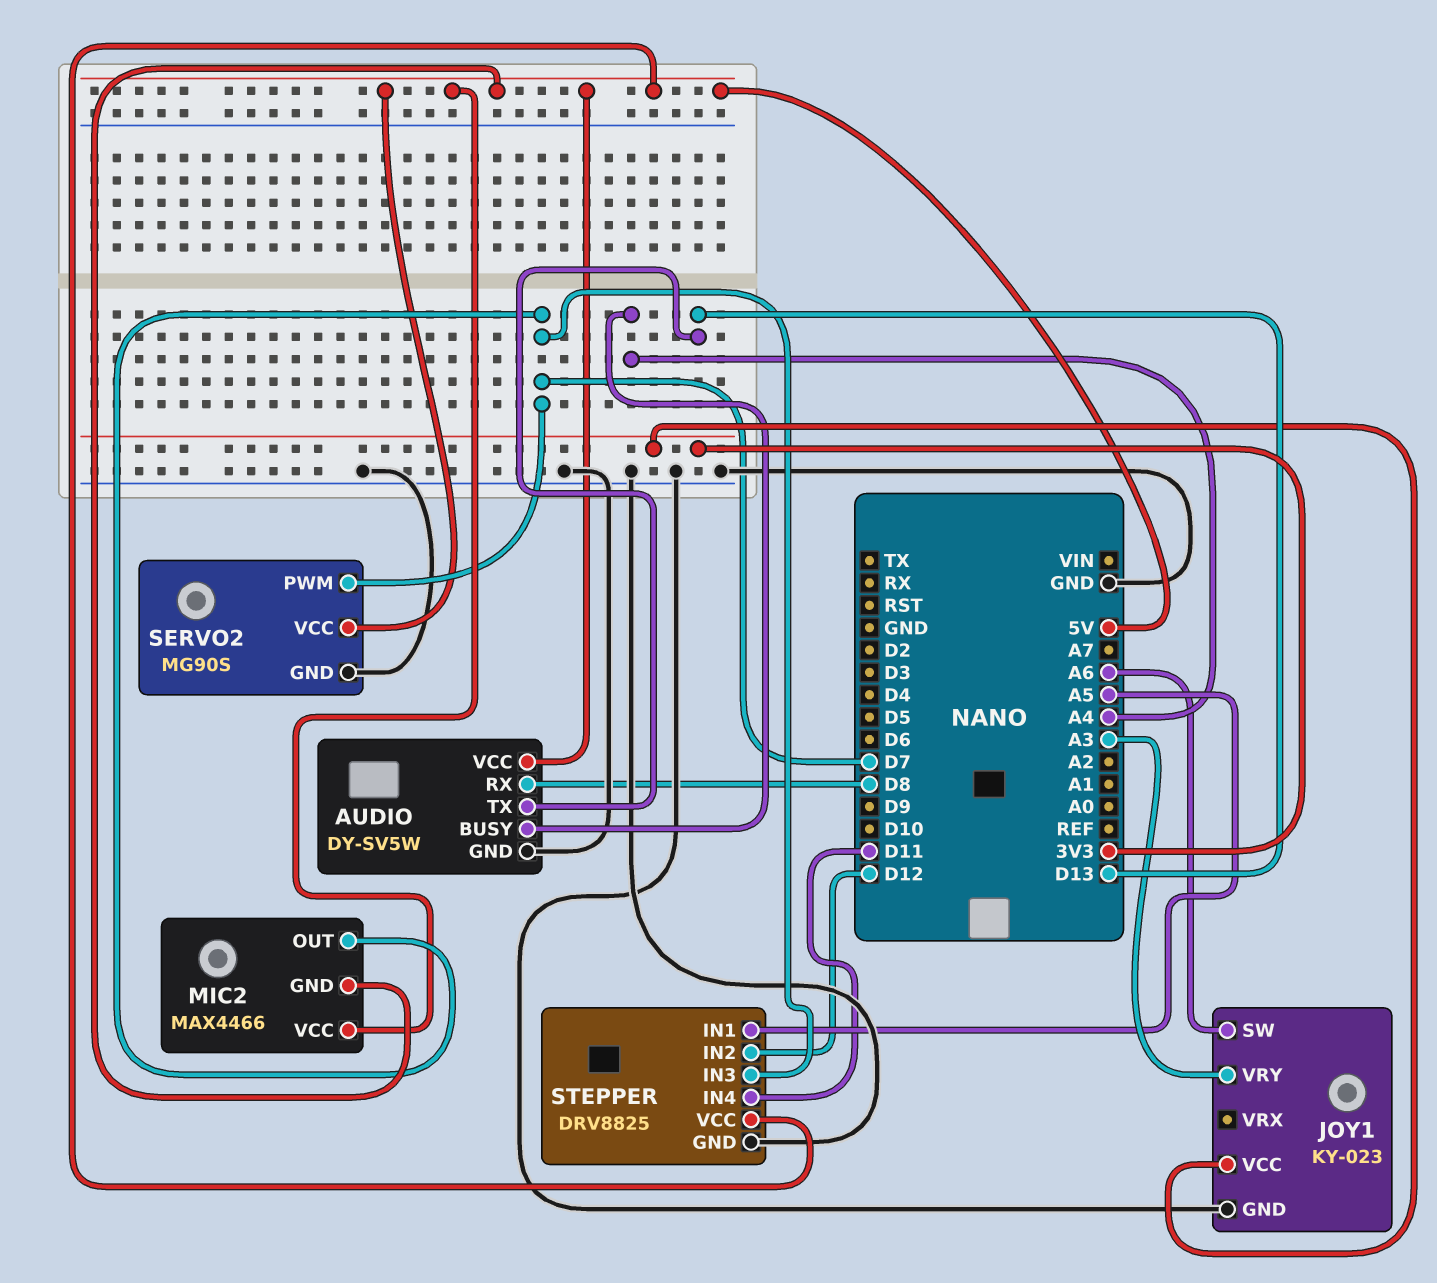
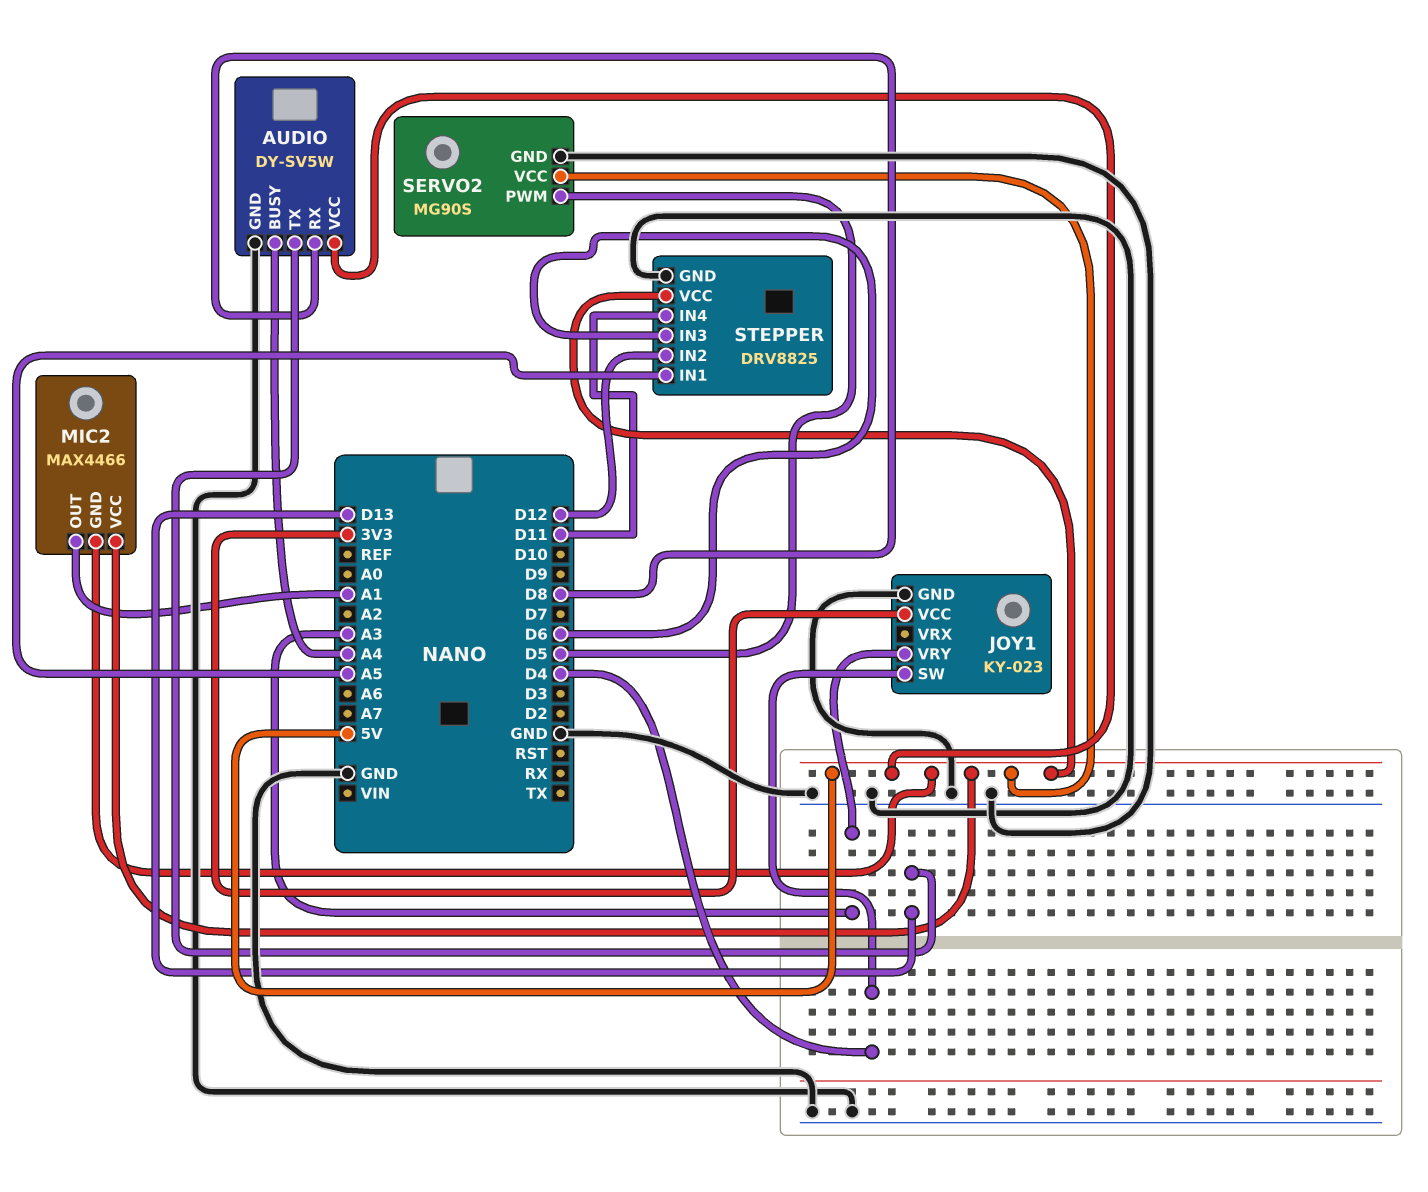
JOY1 pin SW: A6 -> D4
MIC2 pin OUT: D7 -> A1
SERVO2 pin PWM: D7 -> D5
STEPPER pin IN3: D7 -> D6

